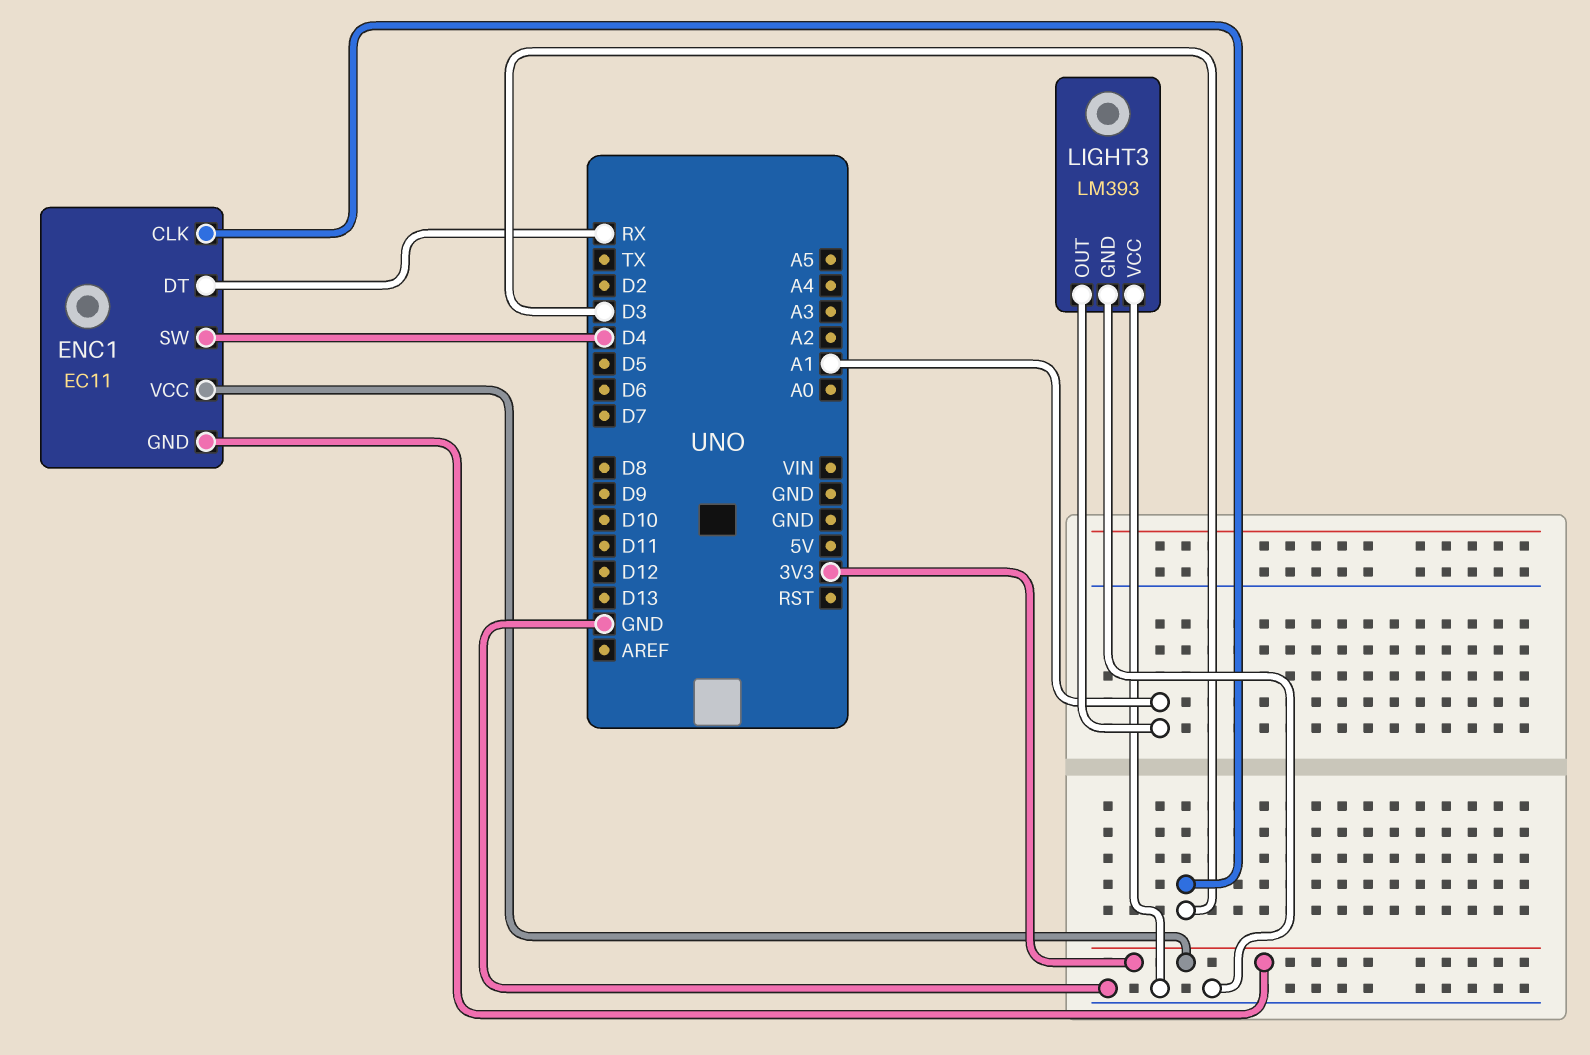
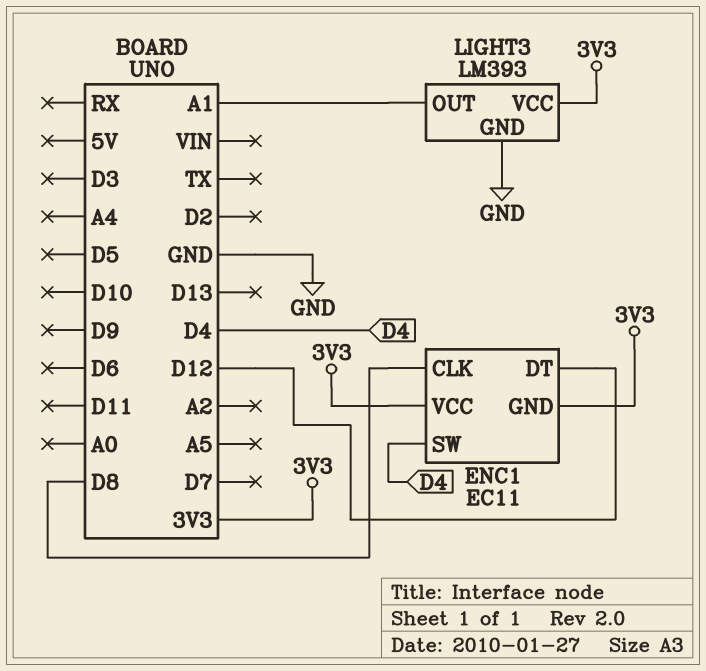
ENC1 pin CLK: D3 -> D8
ENC1 pin DT: RX -> D12
LIGHT3 pin VCC: GND -> 3V3

